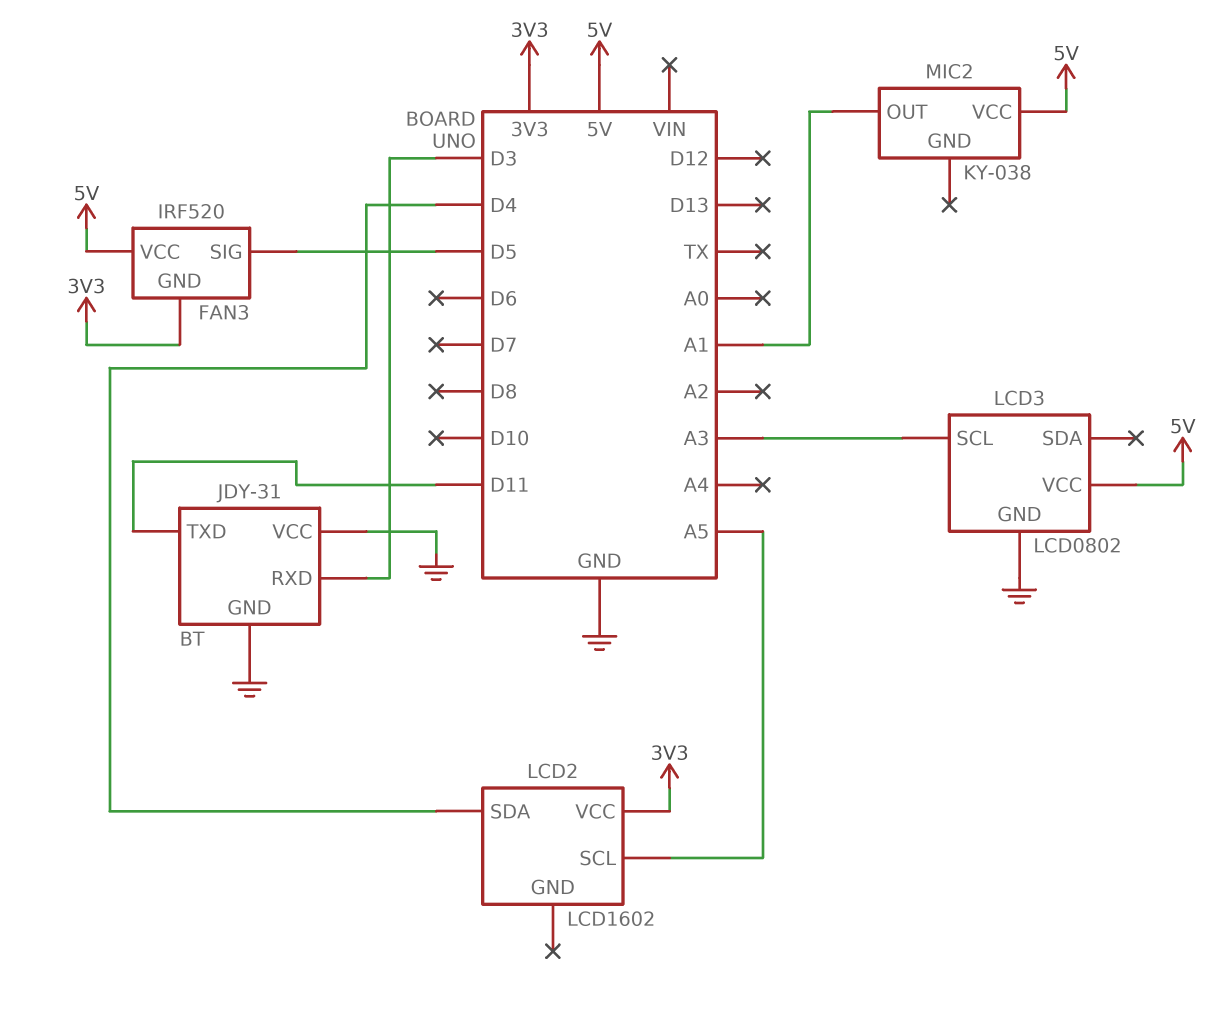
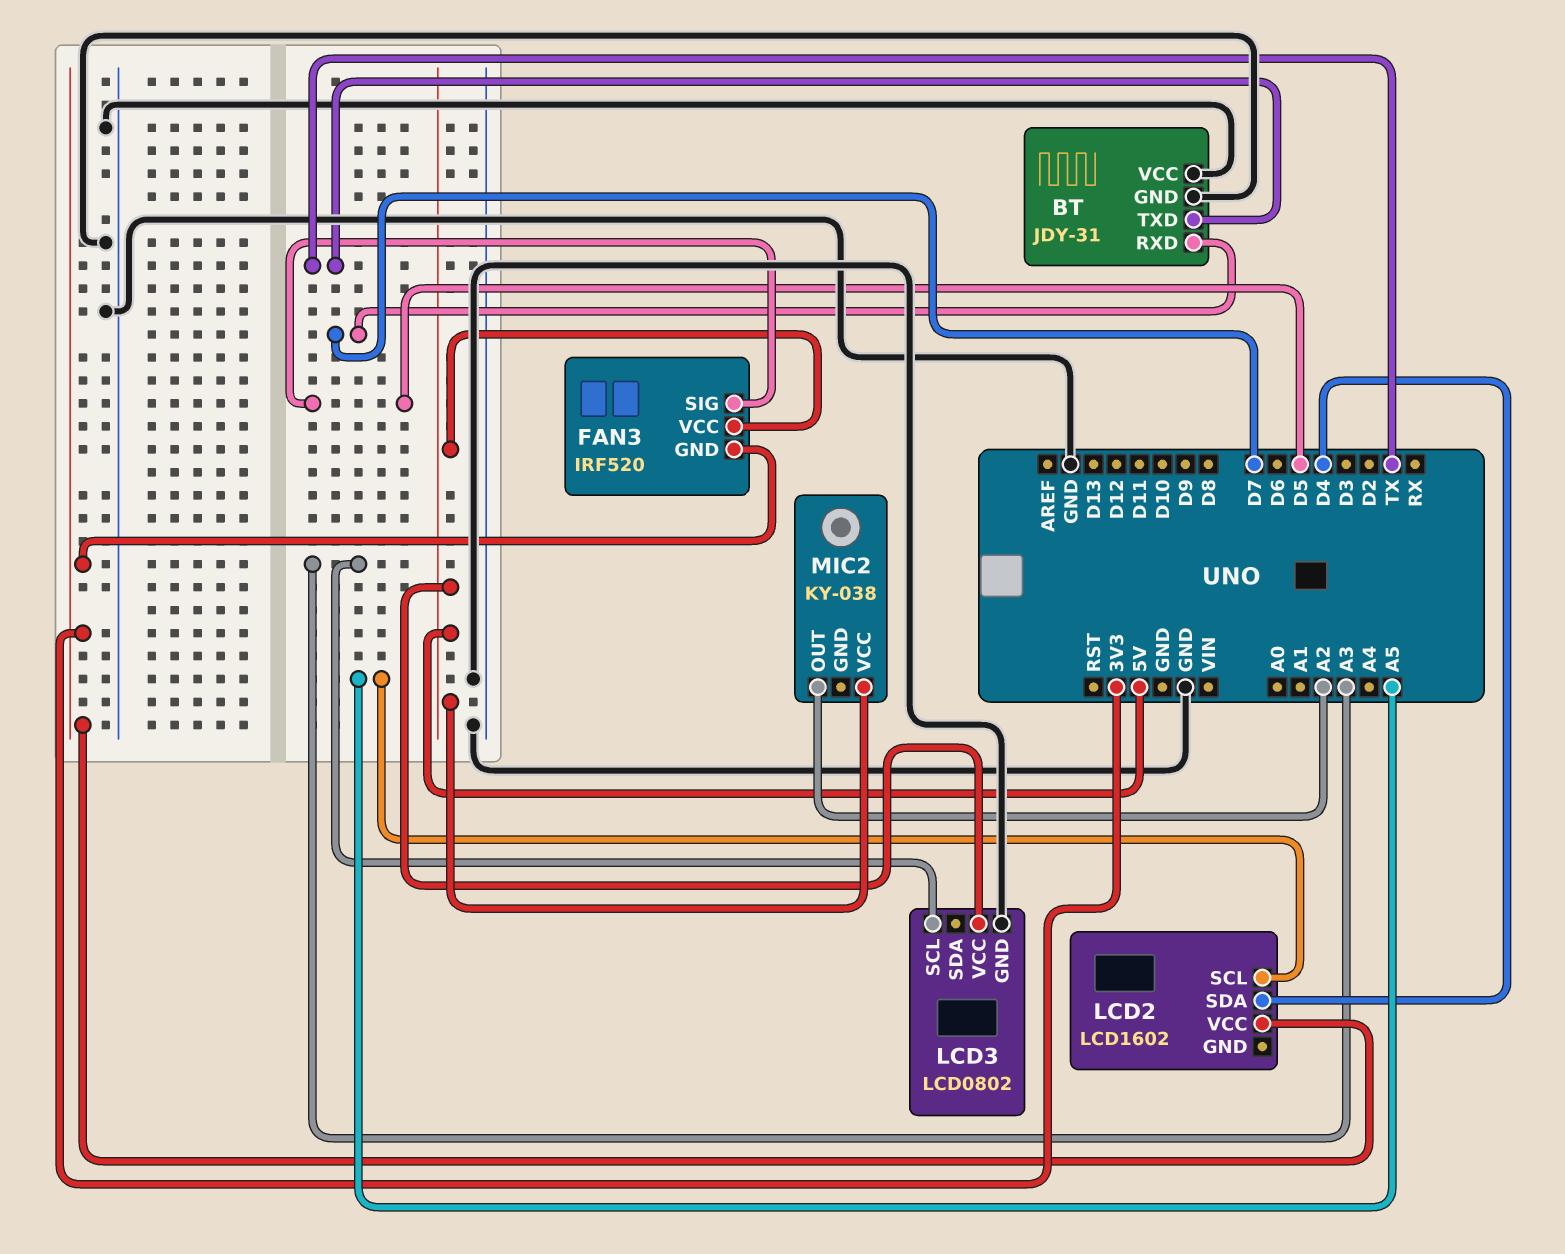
BT pin RXD: D3 -> D7
BT pin TXD: D11 -> TX
MIC2 pin OUT: A1 -> A2

